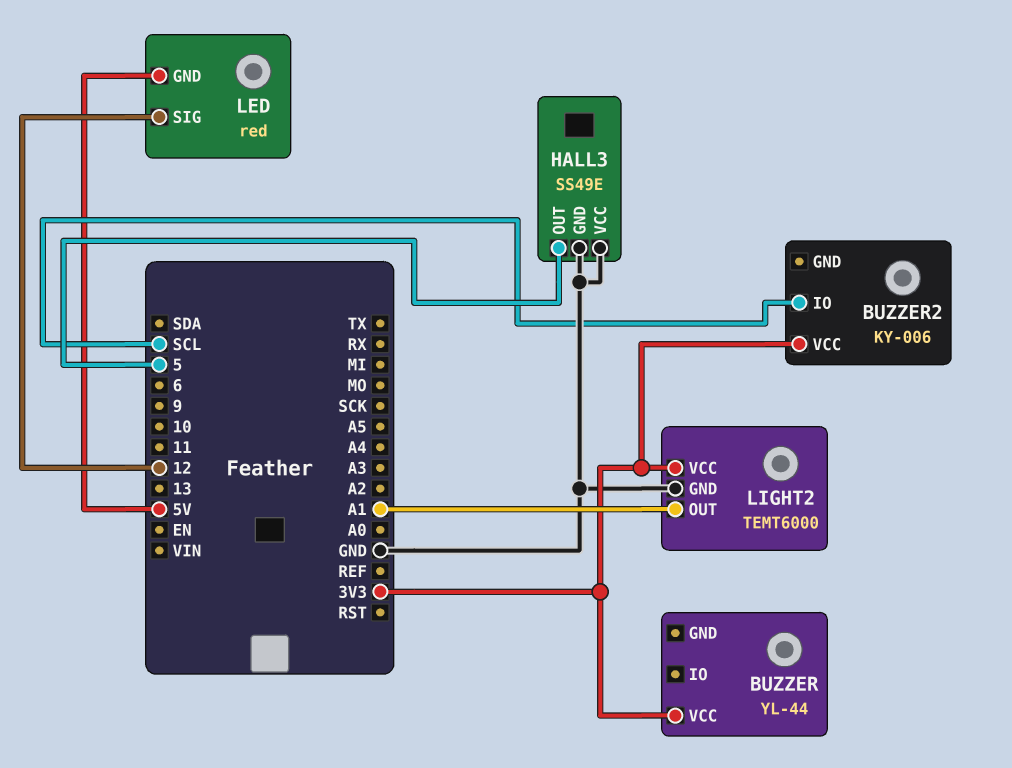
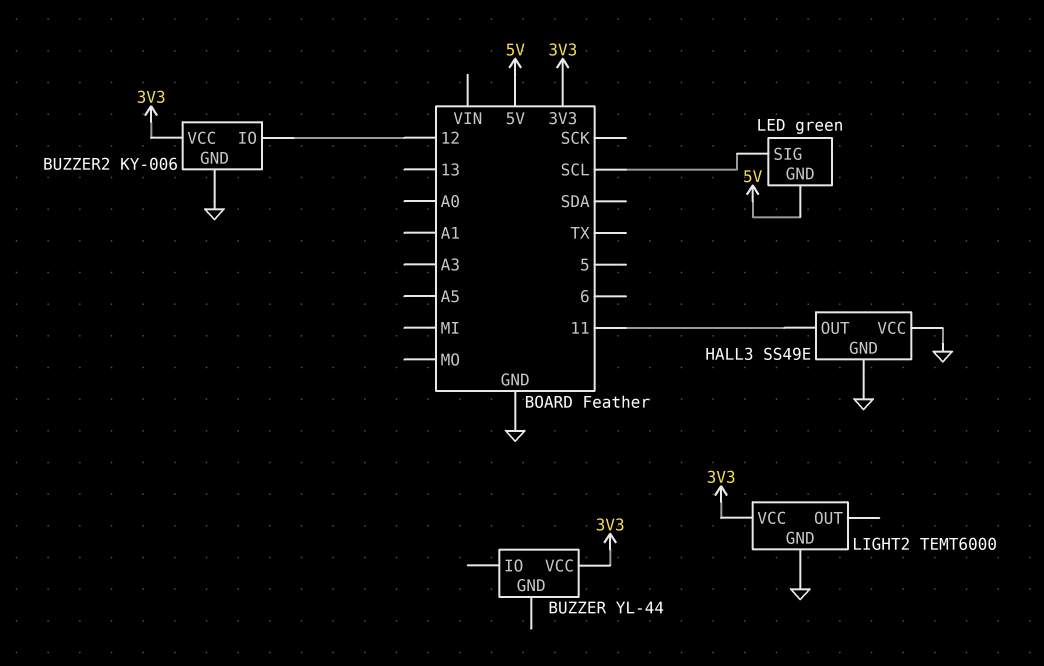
BUZZER2 pin GND: none -> GND
BUZZER2 pin IO: SCL -> 12
HALL3 pin OUT: 5 -> 11
LED: red -> green
LED pin SIG: 12 -> SCL
LIGHT2 pin OUT: A1 -> none

